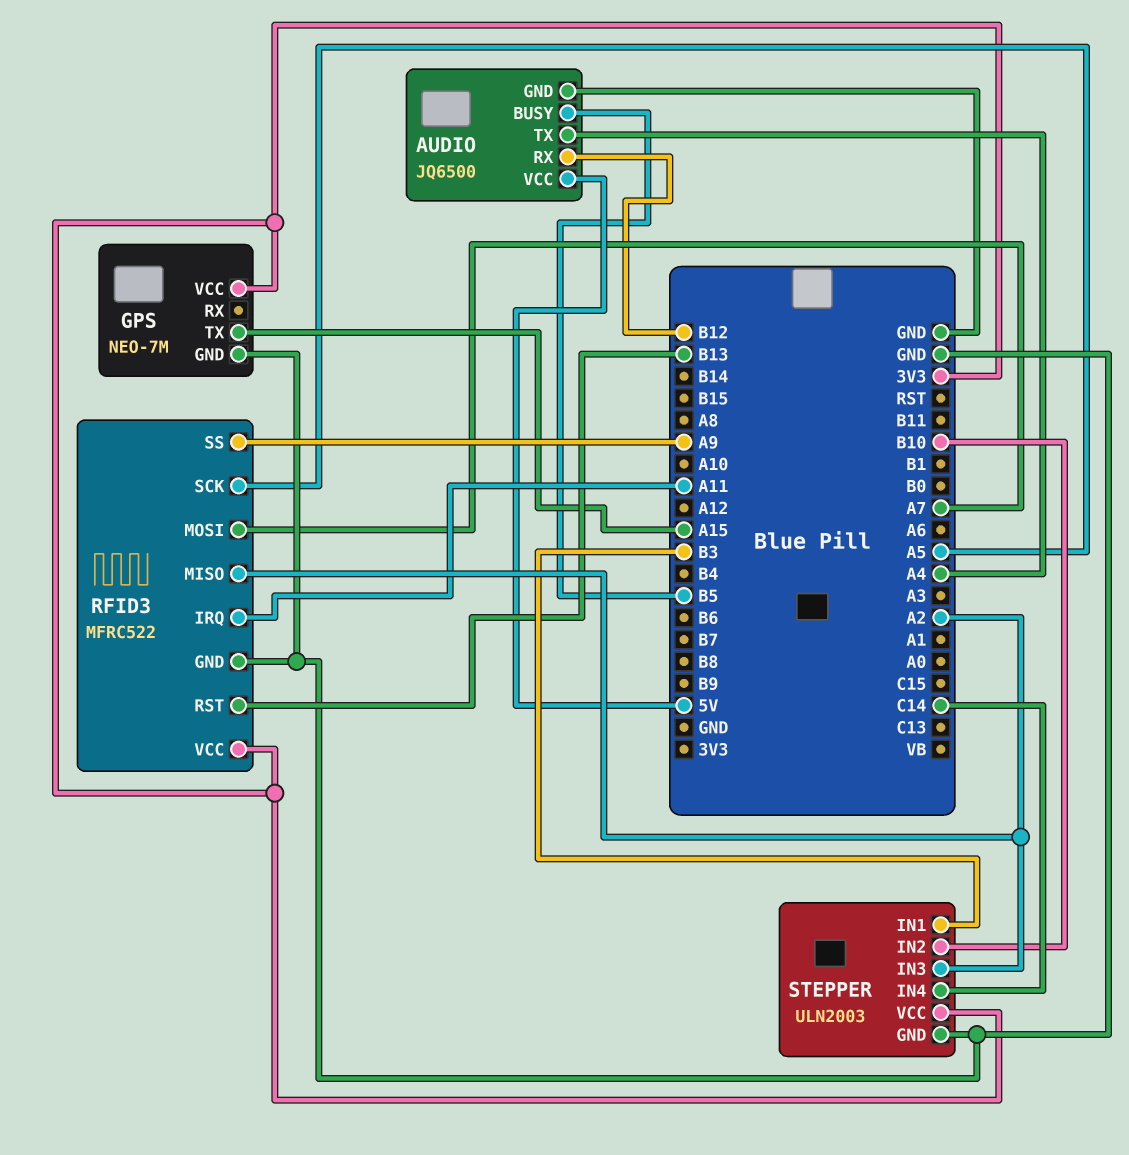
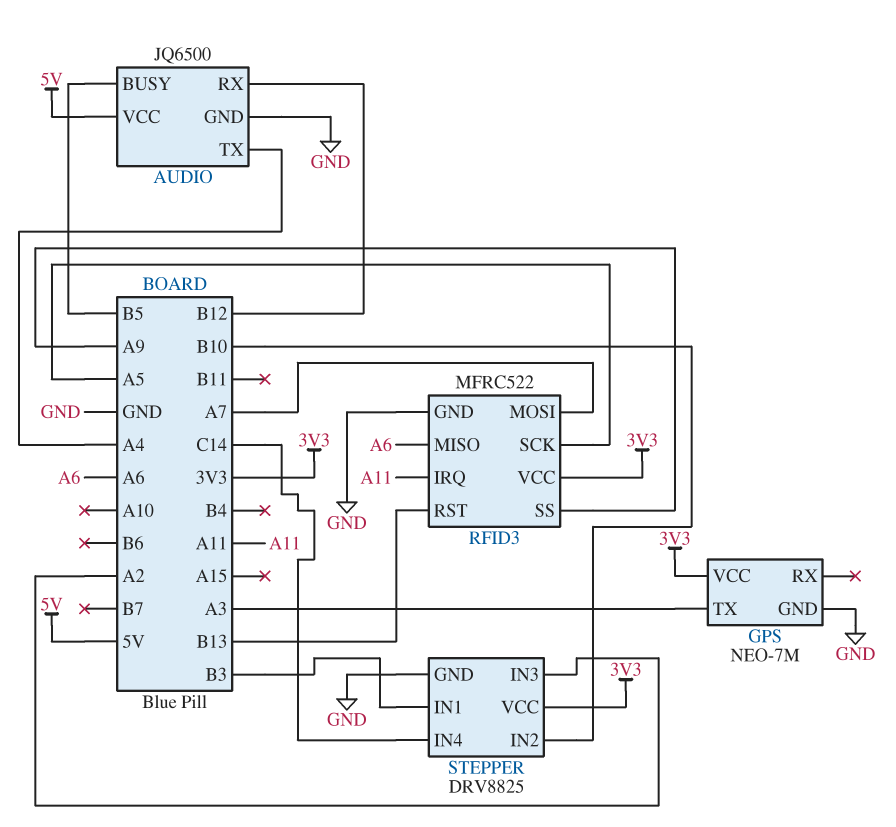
GPS pin TX: A15 -> A3
RFID3 pin MISO: A2 -> A6
STEPPER: ULN2003 -> DRV8825

